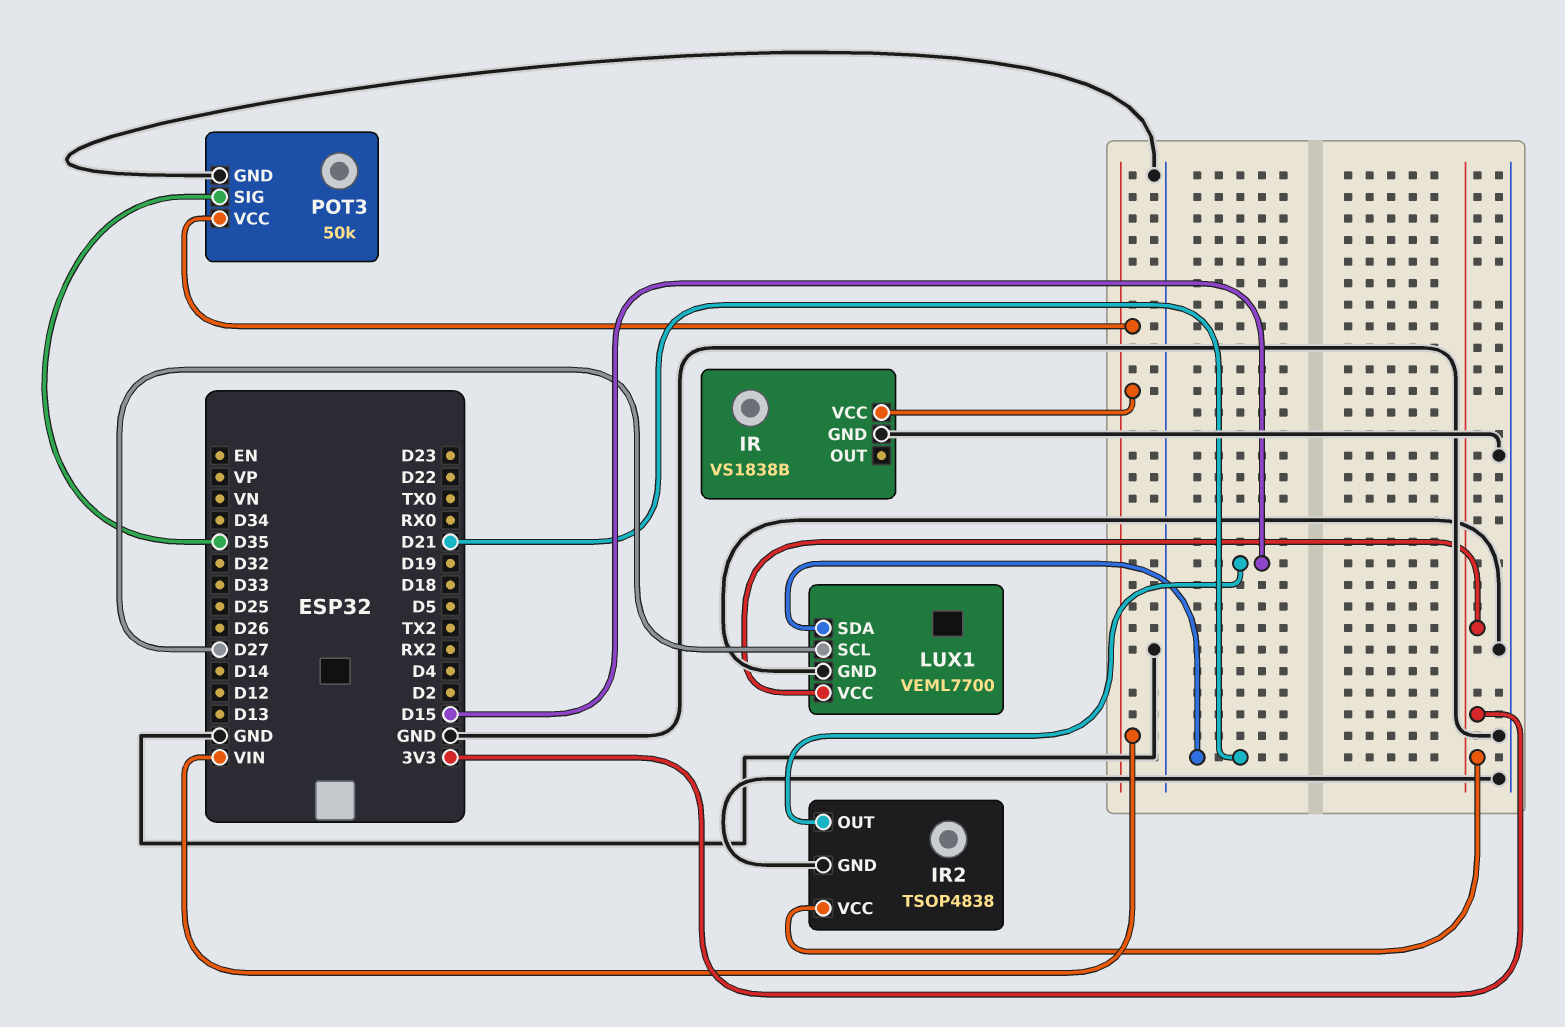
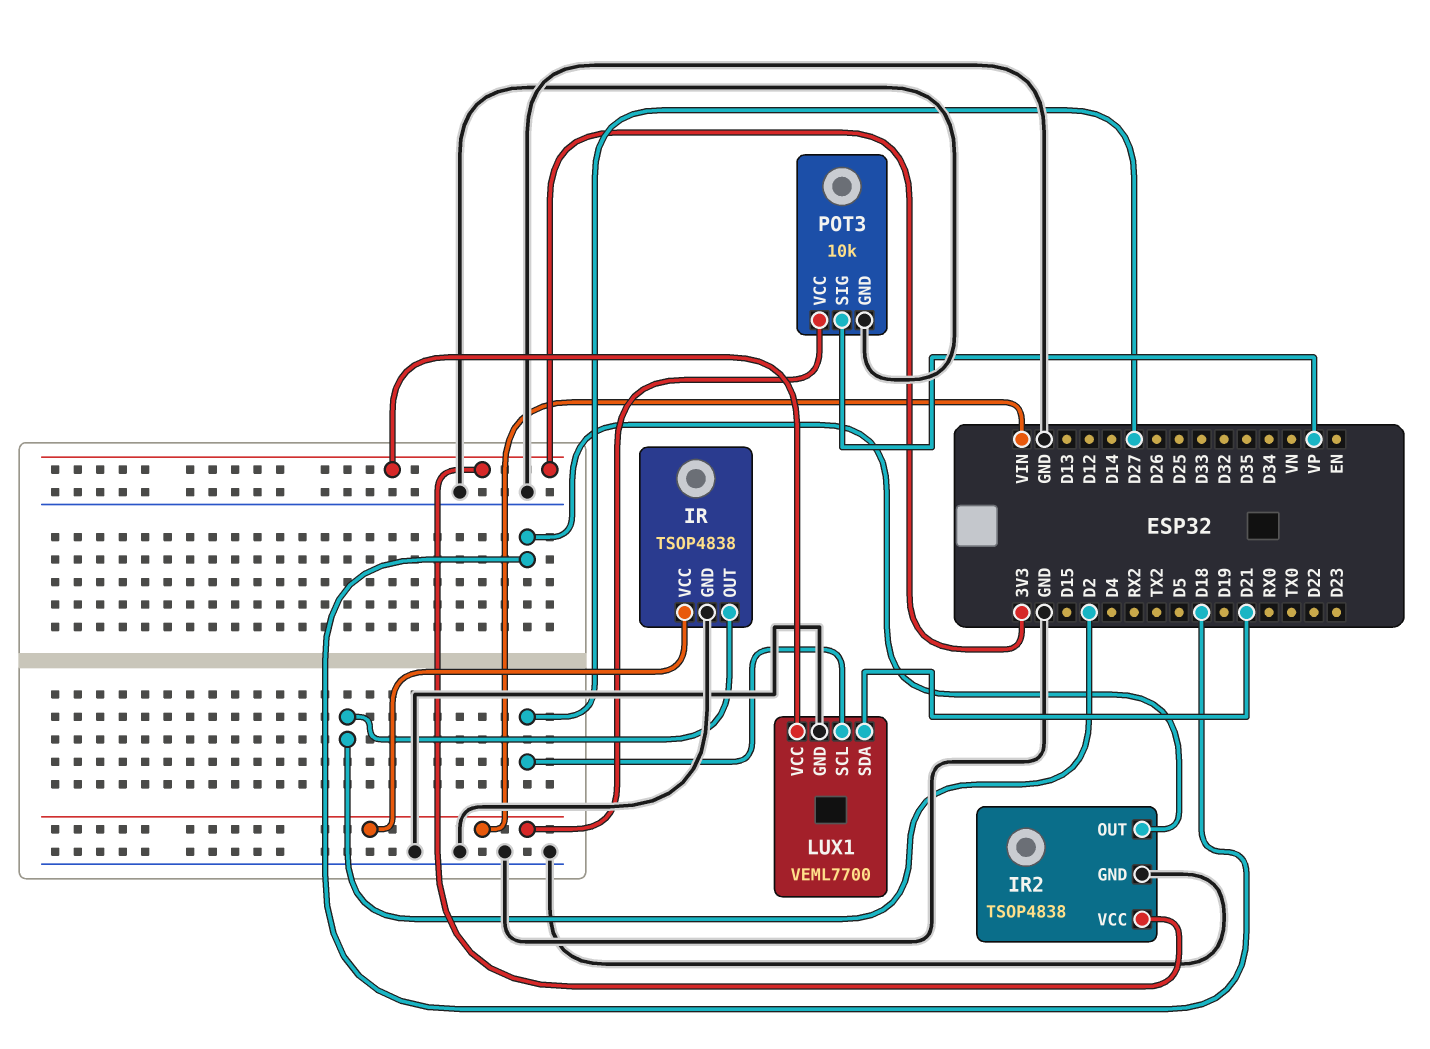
IR: VS1838B -> TSOP4838
IR pin OUT: none -> D2
IR2 pin OUT: D15 -> D18
POT3: 50k -> 10k
POT3 pin SIG: D35 -> VP

